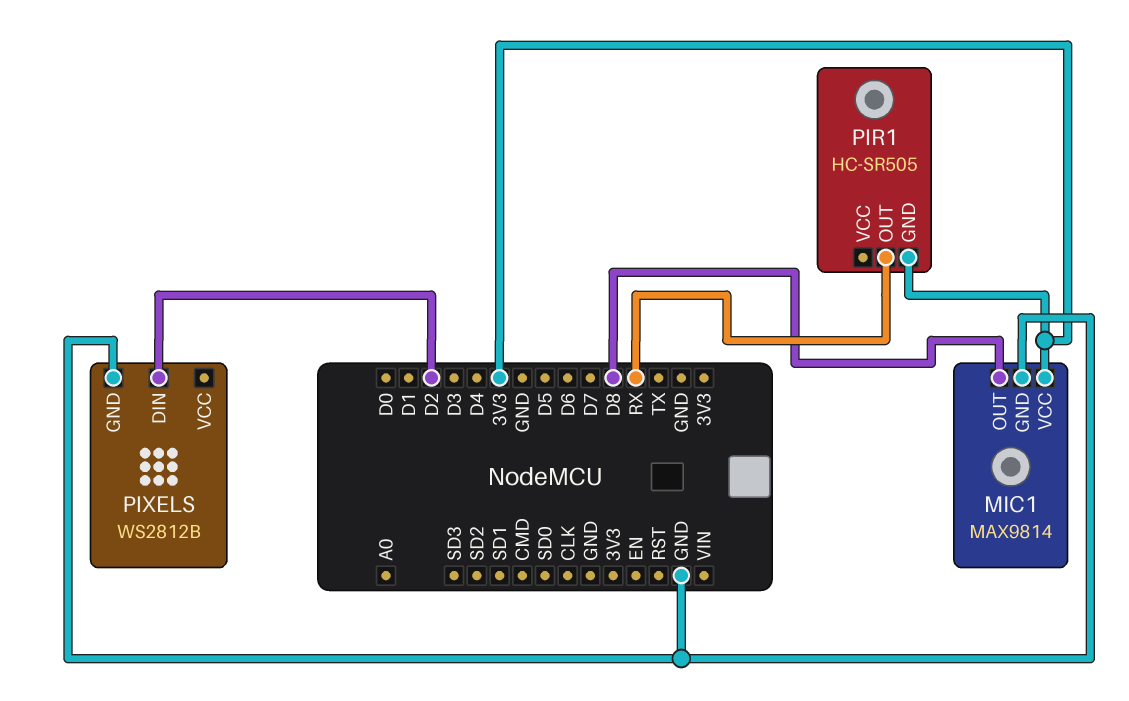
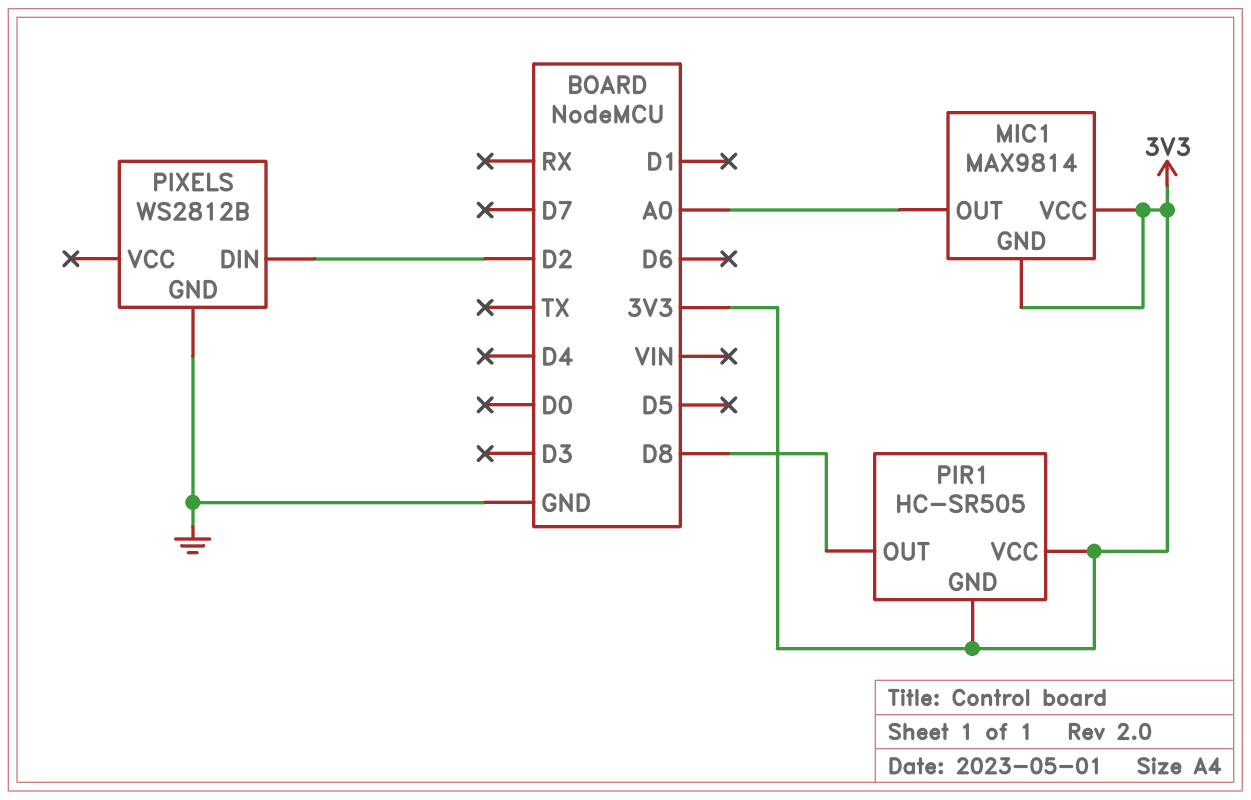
MIC1 pin GND: GND -> 3V3
MIC1 pin OUT: D8 -> A0
PIR1 pin OUT: RX -> D8
PIR1 pin VCC: none -> 3V3

